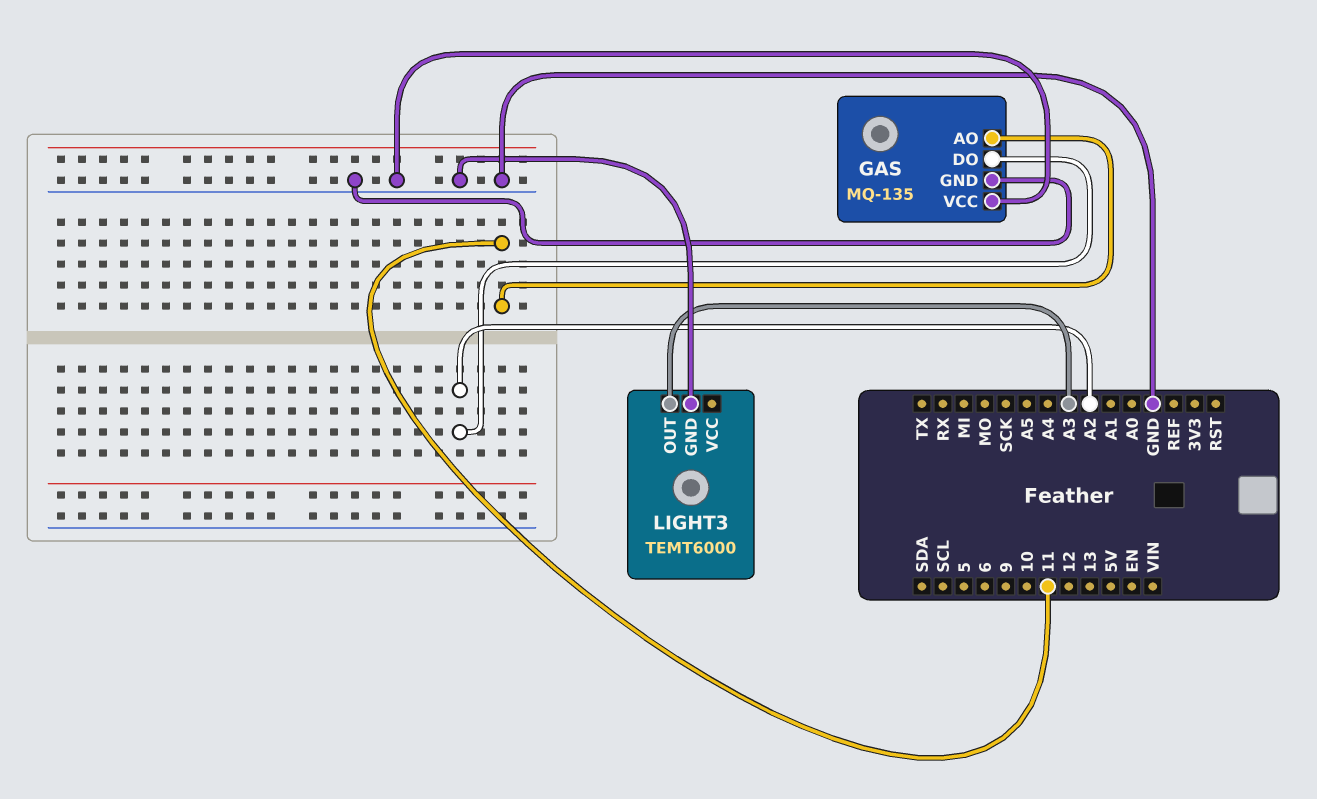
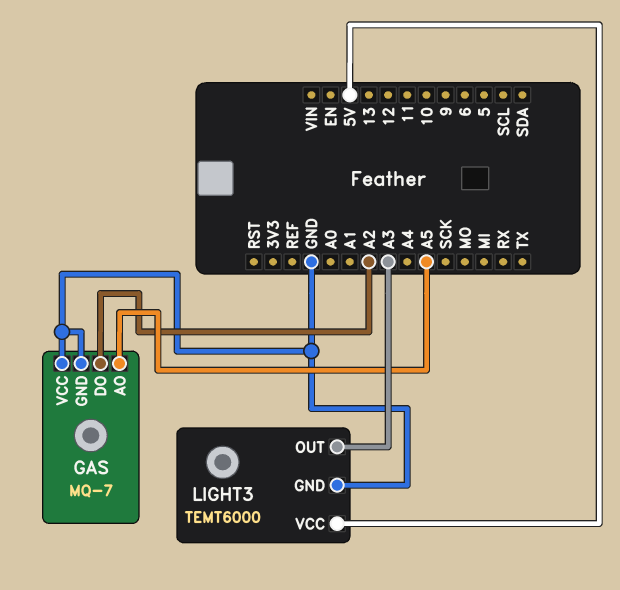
GAS: MQ-135 -> MQ-7
GAS pin AO: 11 -> A5
LIGHT3 pin VCC: none -> 5V

